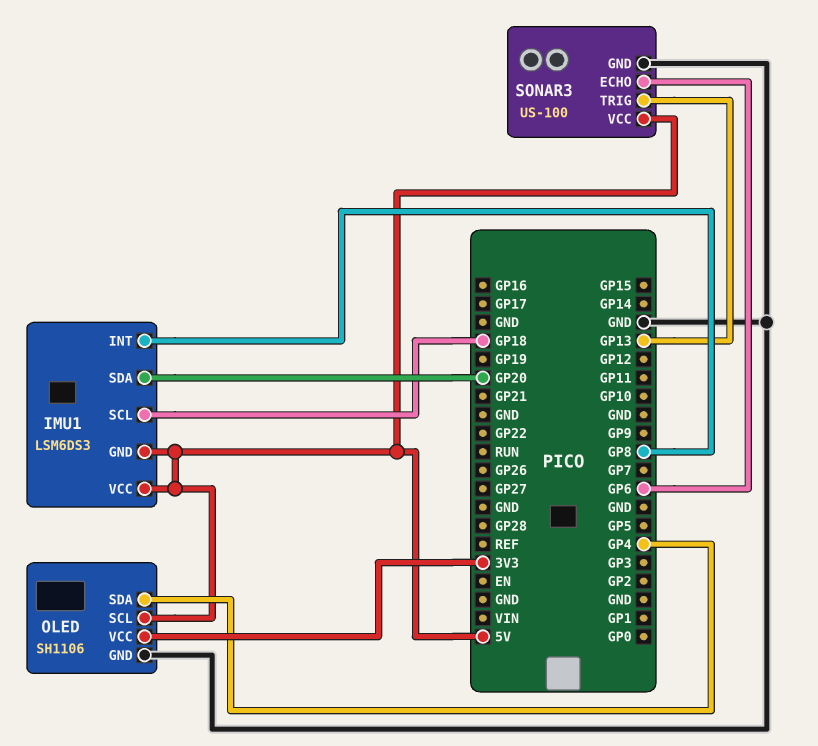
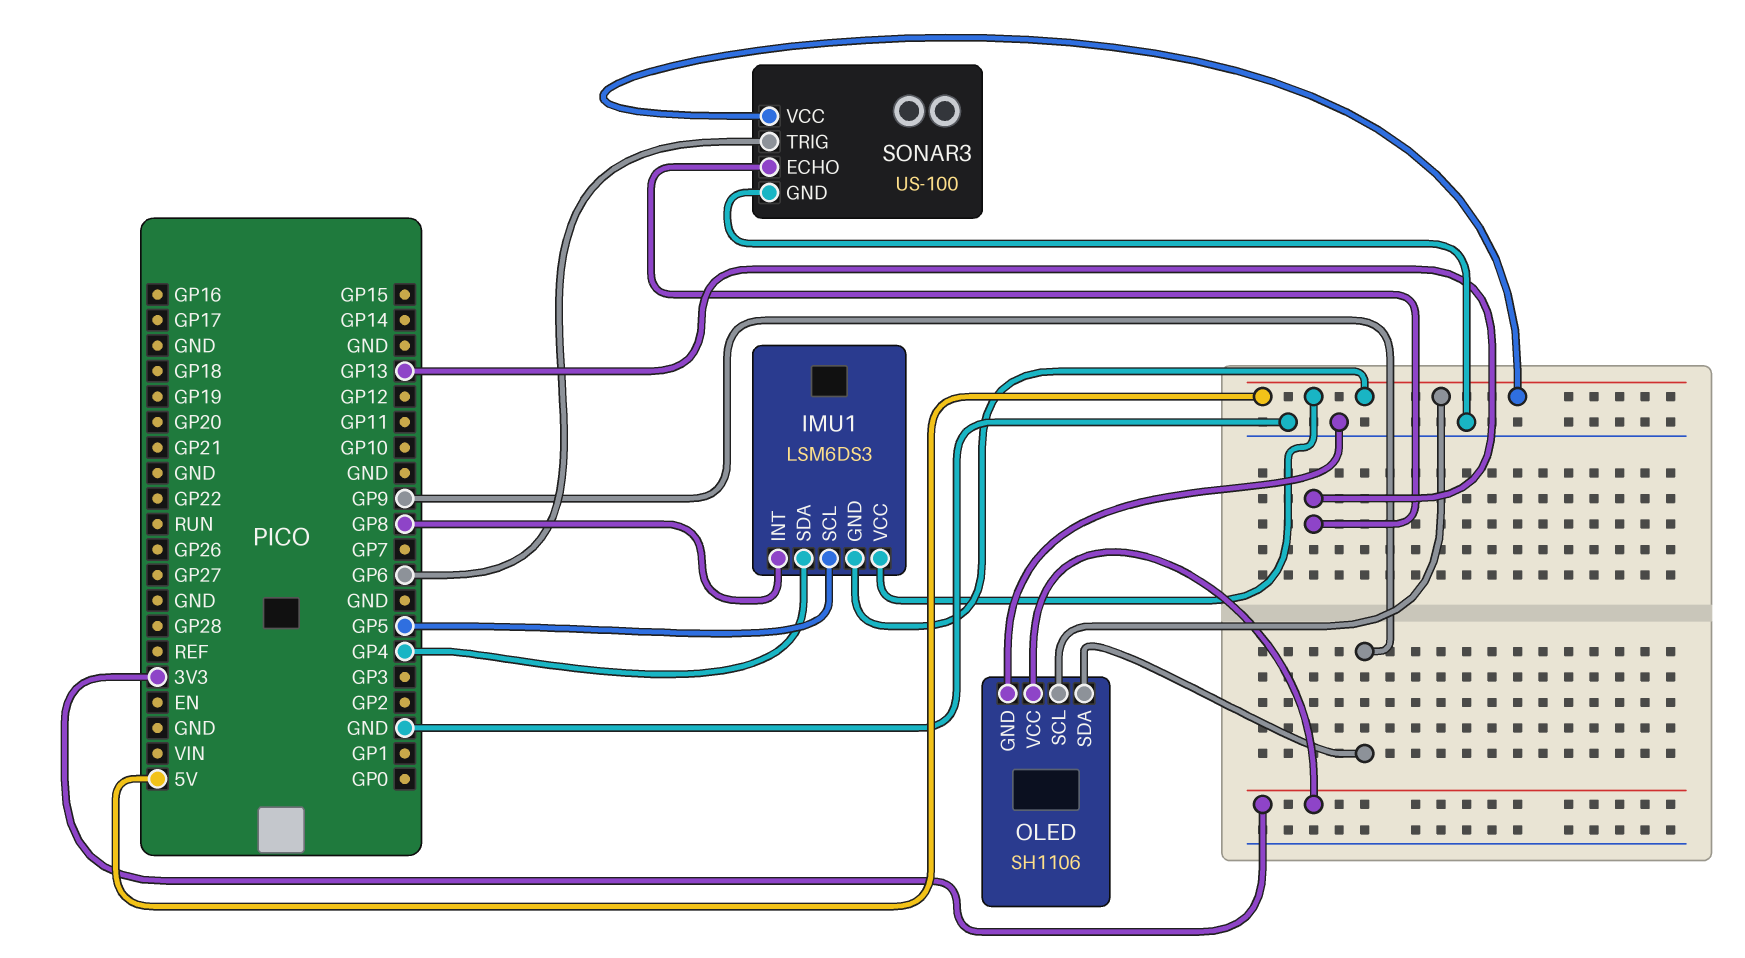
IMU1 pin SCL: GP18 -> GP5
IMU1 pin SDA: GP20 -> GP4
OLED pin SDA: GP4 -> GP9
SONAR3 pin ECHO: GP6 -> GP13
SONAR3 pin TRIG: GP13 -> GP6

